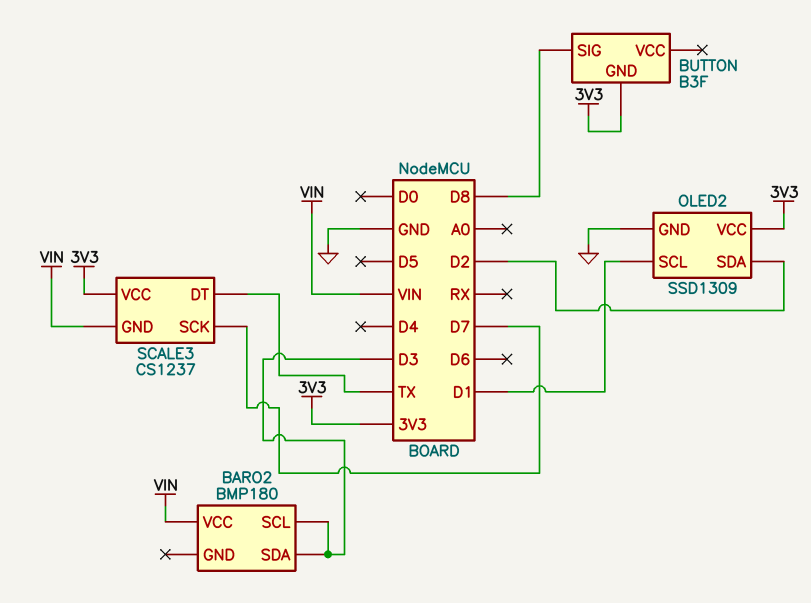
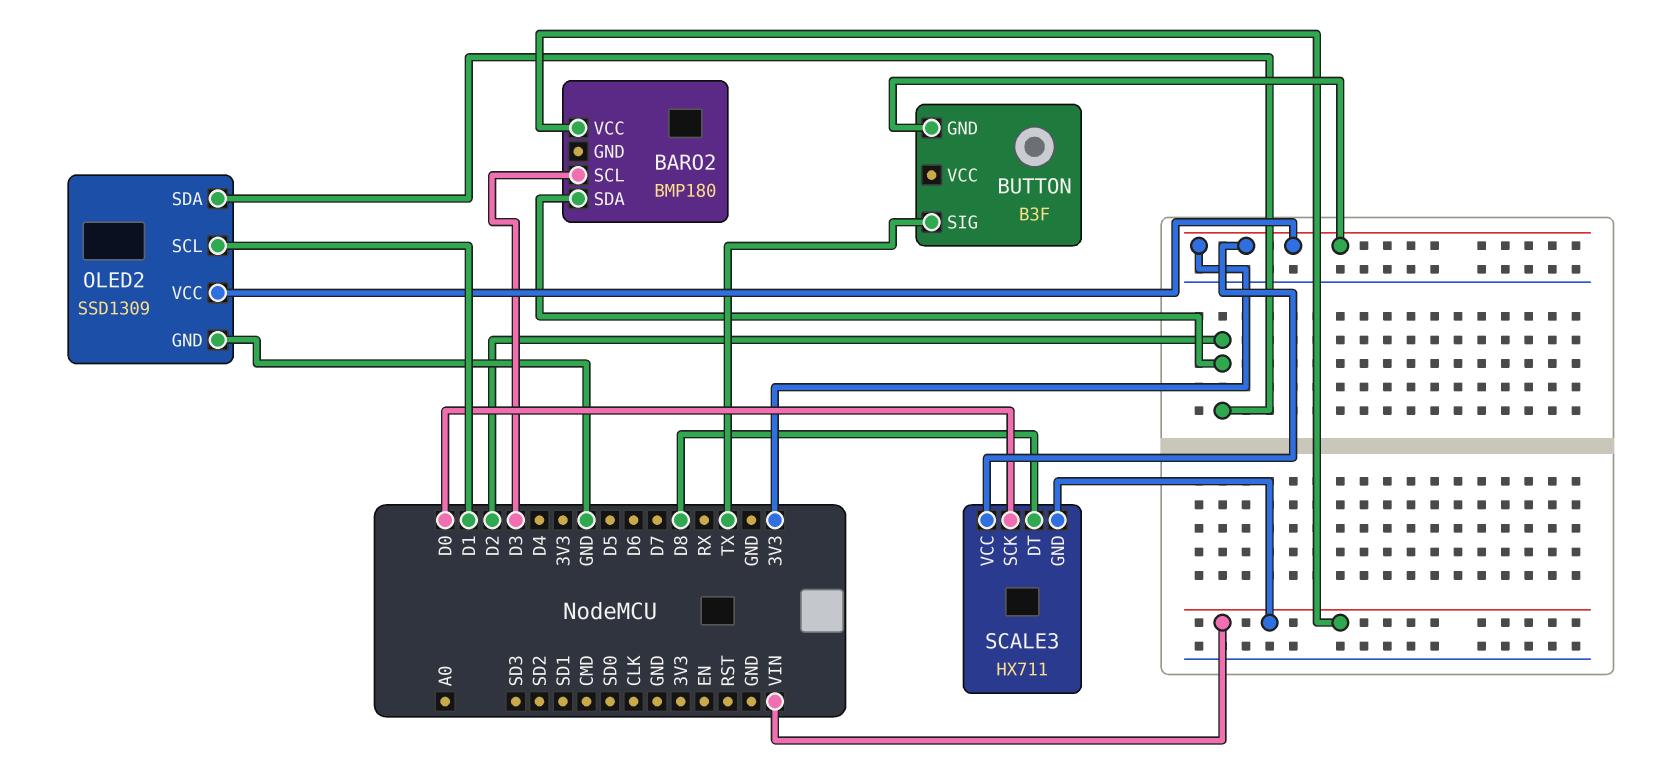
BARO2 pin SDA: D3 -> D2
BUTTON pin SIG: D8 -> TX
SCALE3: CS1237 -> HX711
SCALE3 pin DT: TX -> D8
SCALE3 pin SCK: D7 -> D0

